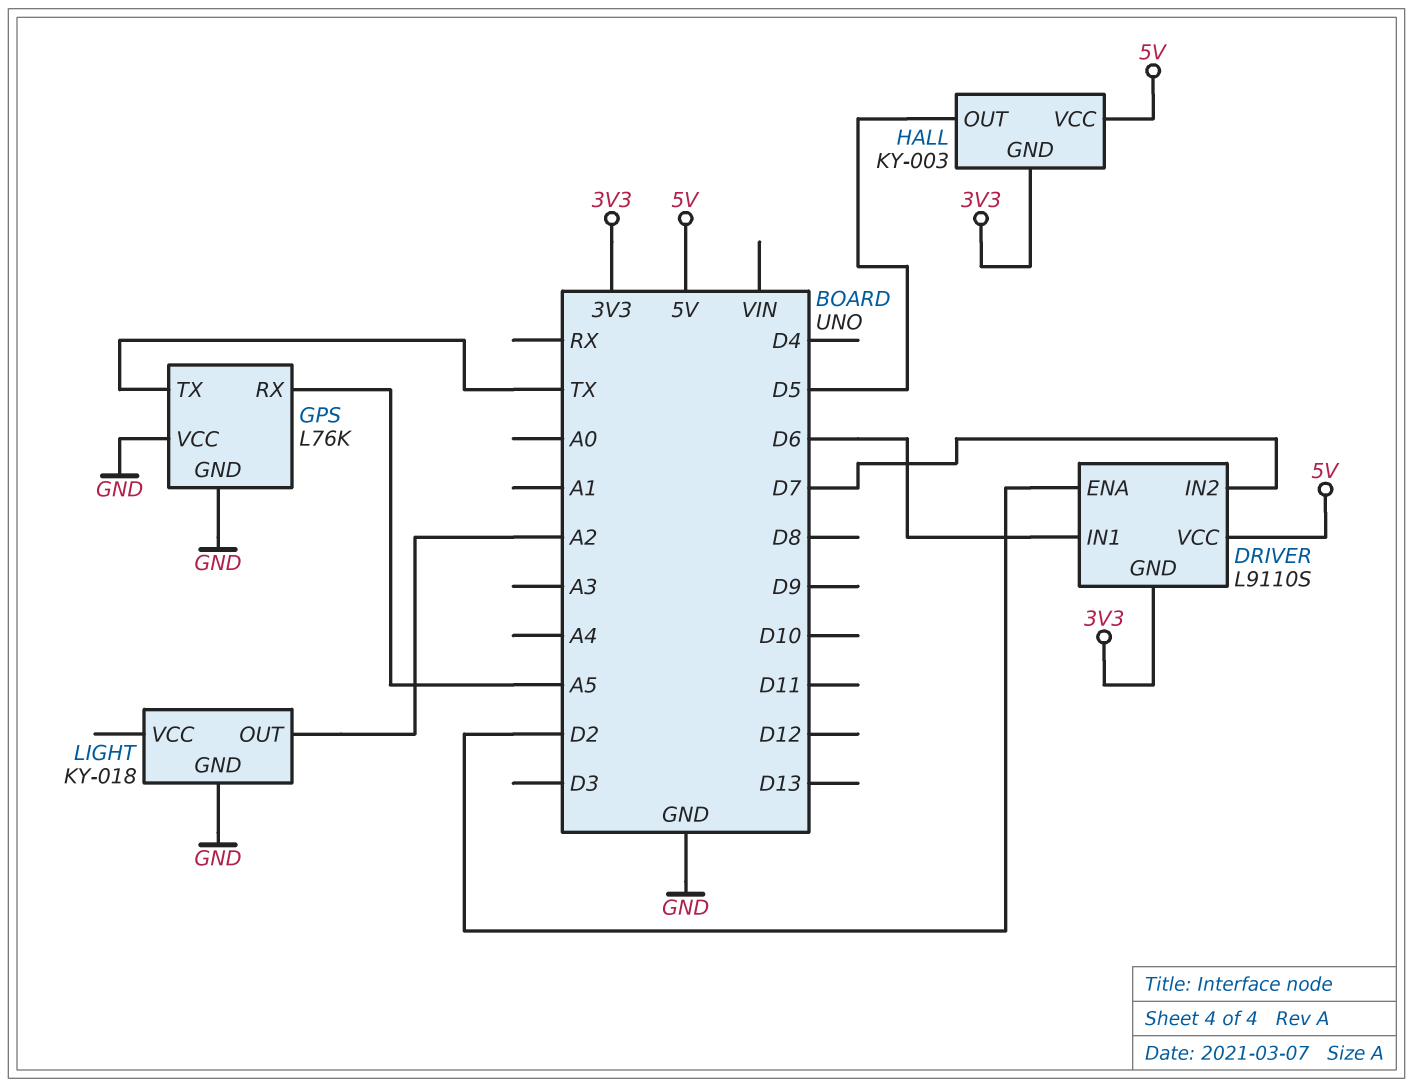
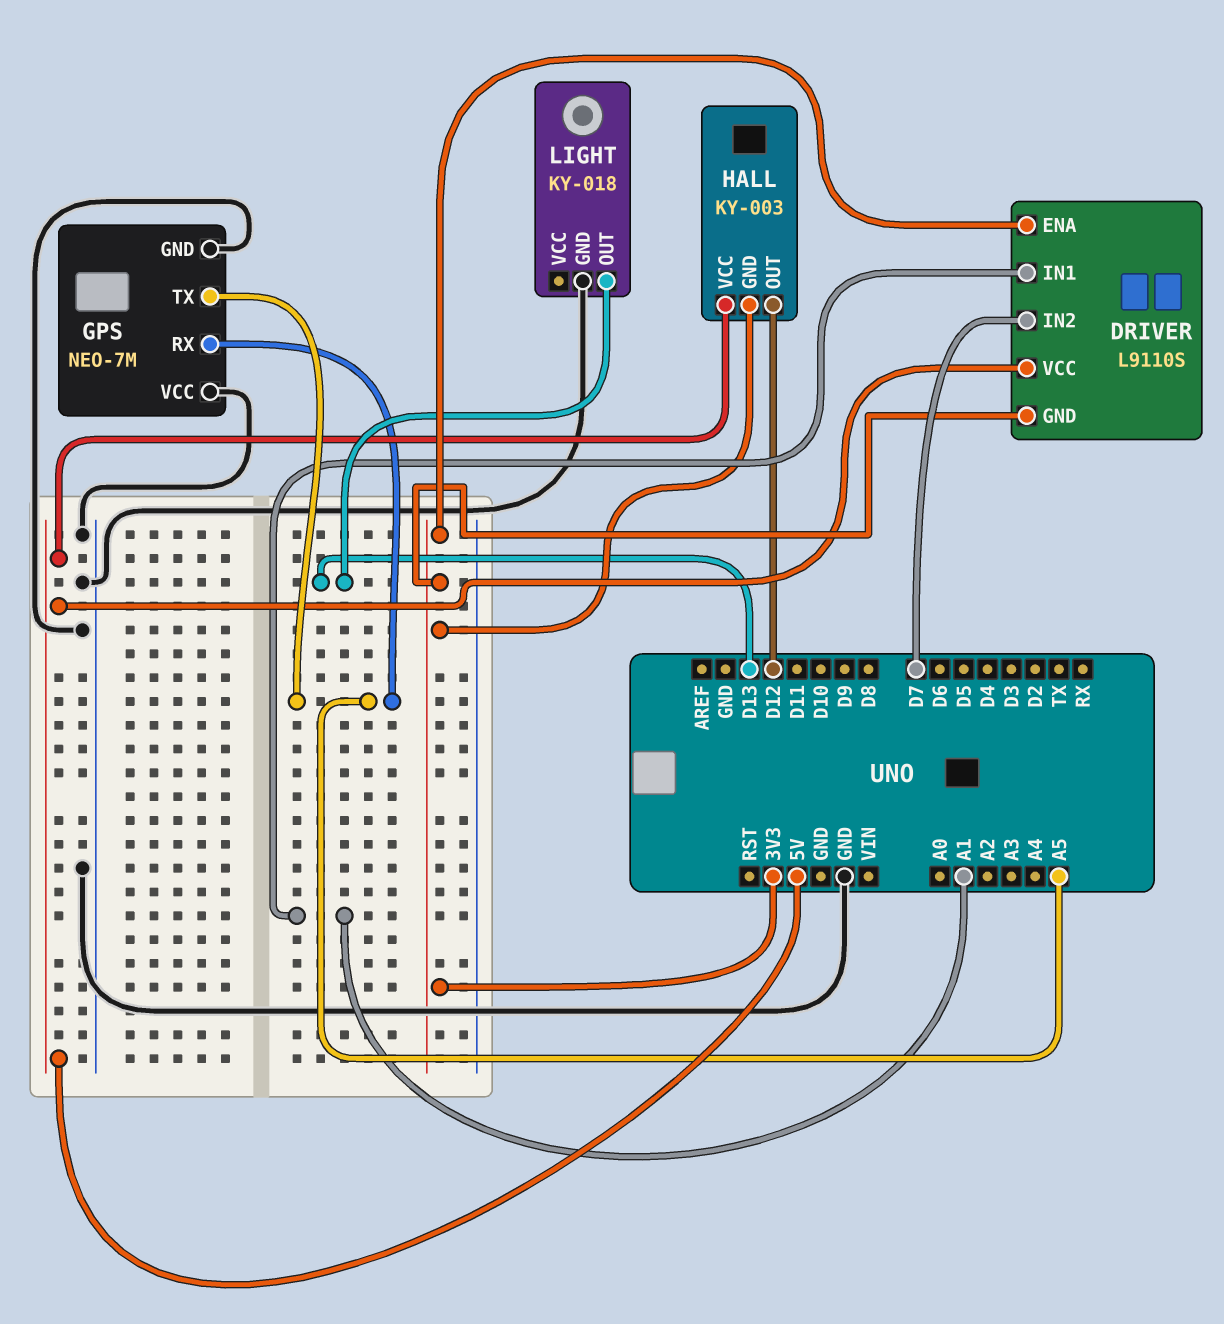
DRIVER pin ENA: D2 -> 3V3
DRIVER pin IN1: D6 -> A1
GPS: L76K -> NEO-7M
GPS pin TX: TX -> A5
HALL pin OUT: D5 -> D12
LIGHT pin OUT: A2 -> D13

